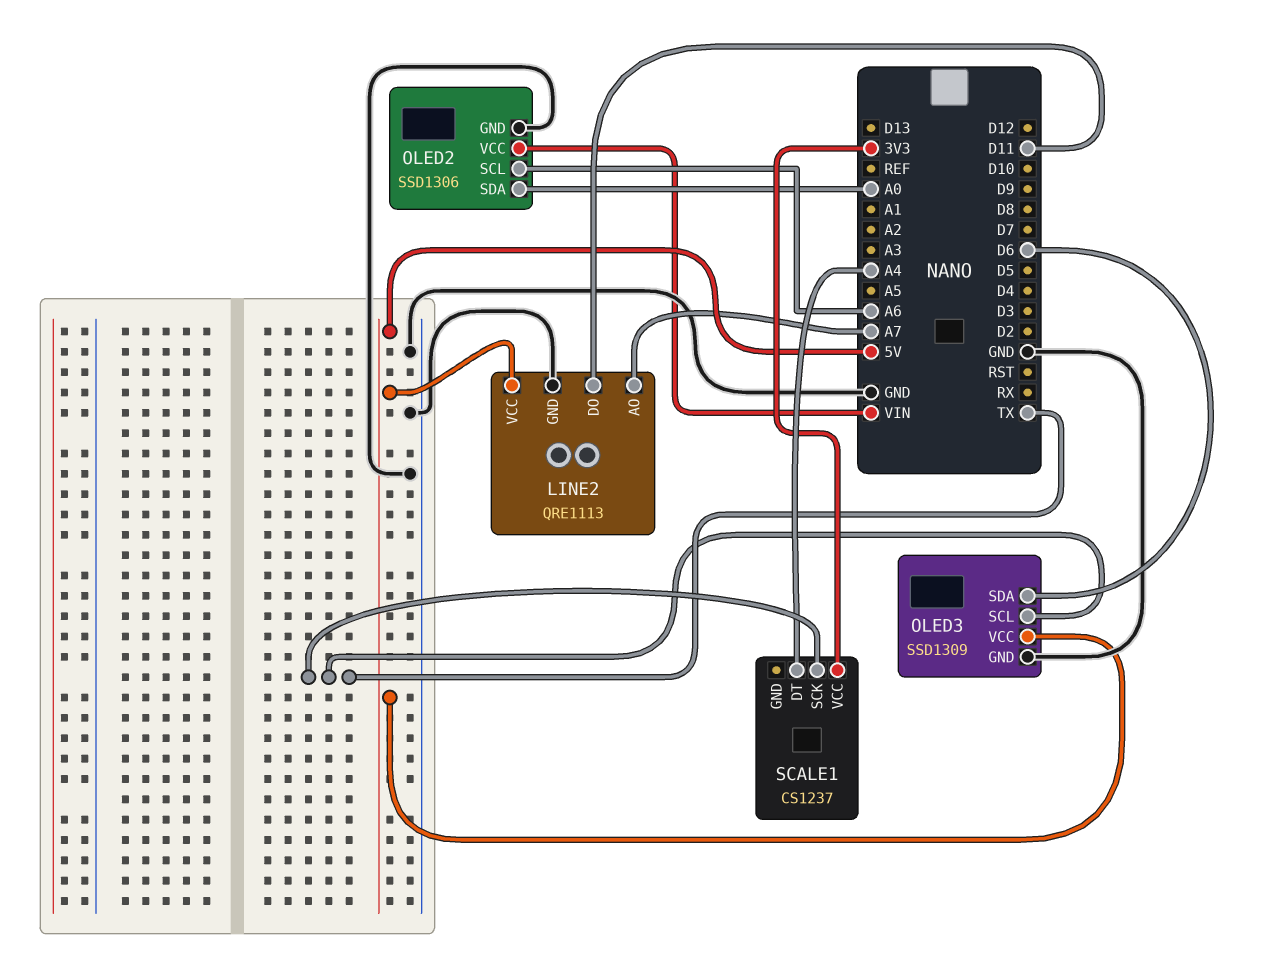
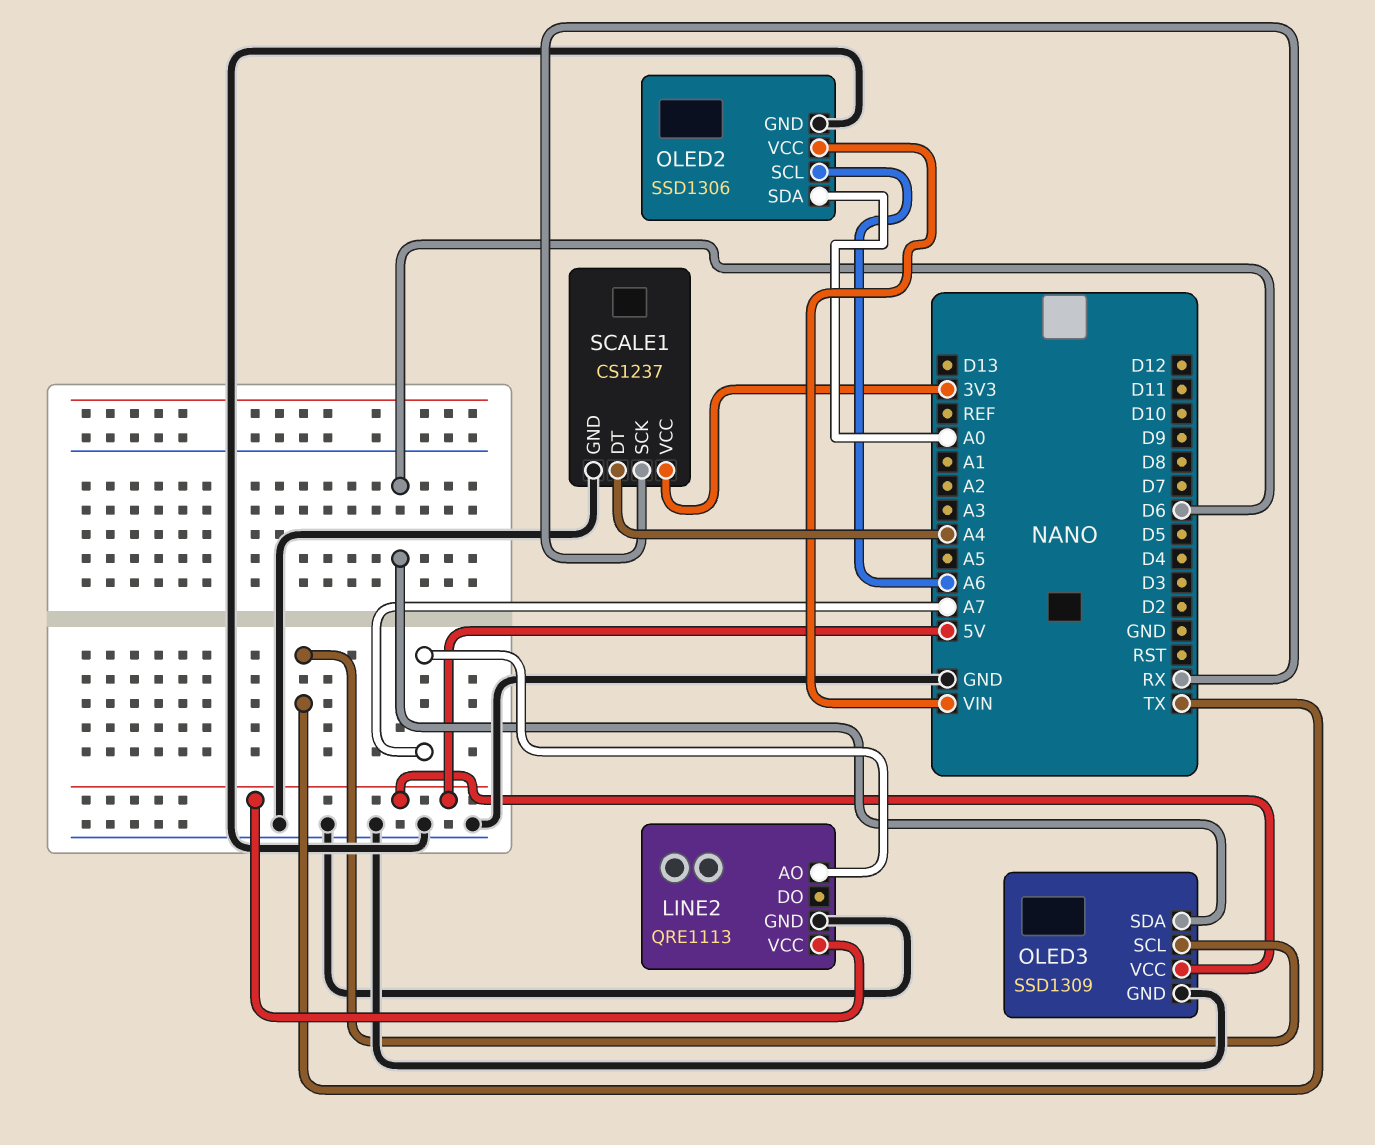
LINE2 pin DO: D11 -> none
SCALE1 pin GND: none -> GND
SCALE1 pin SCK: TX -> RX

